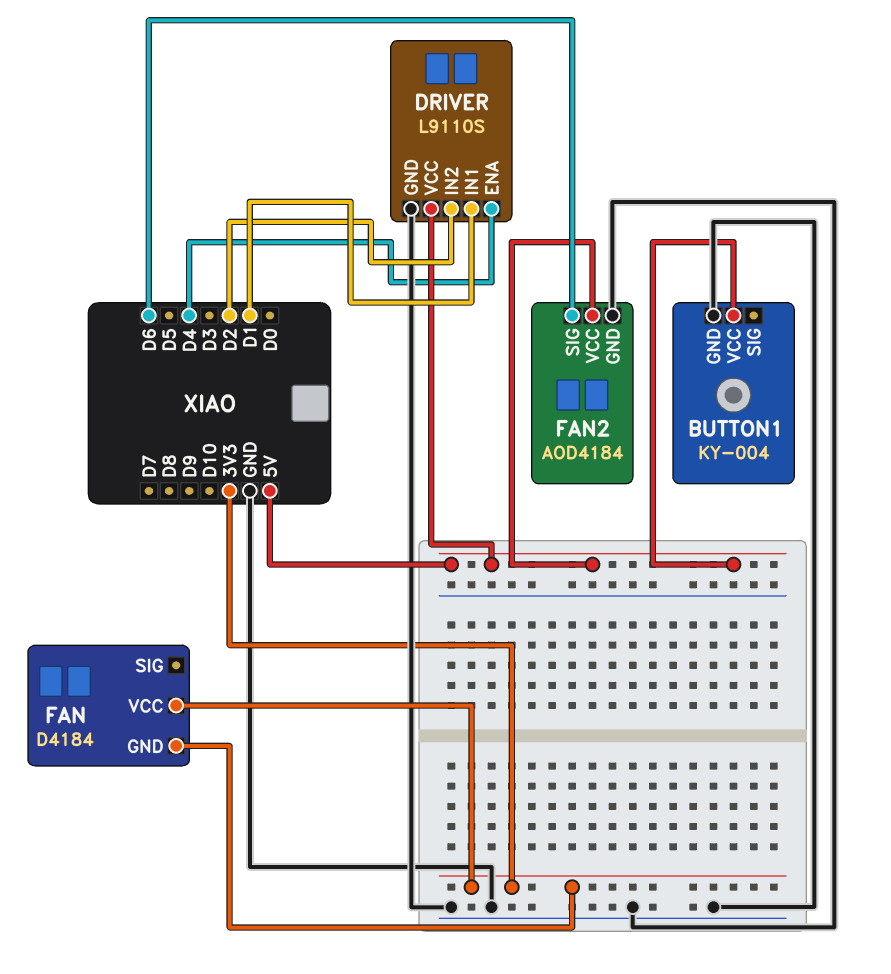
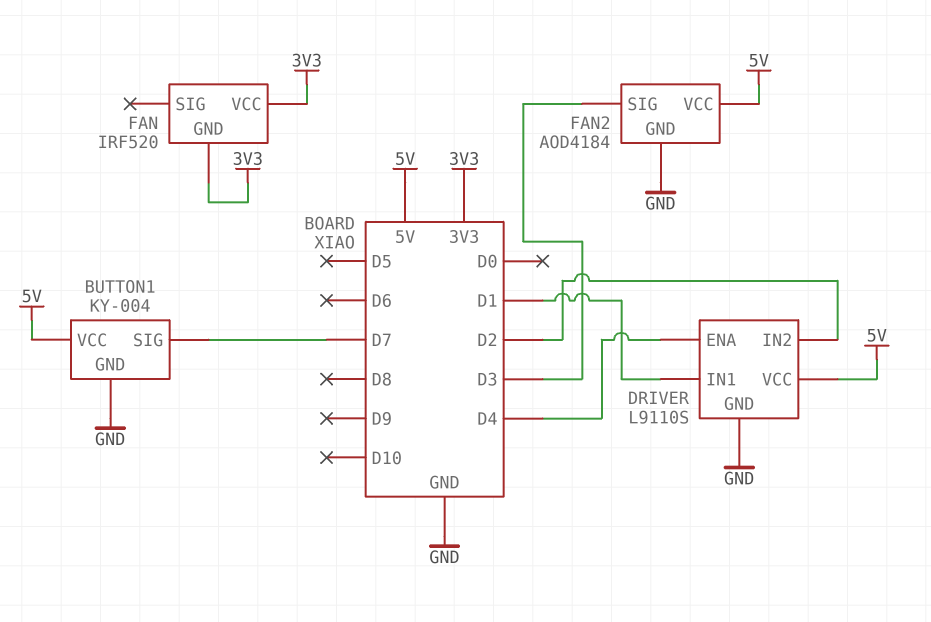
BUTTON1 pin SIG: none -> D7
FAN: D4184 -> IRF520
FAN2 pin SIG: D6 -> D3

